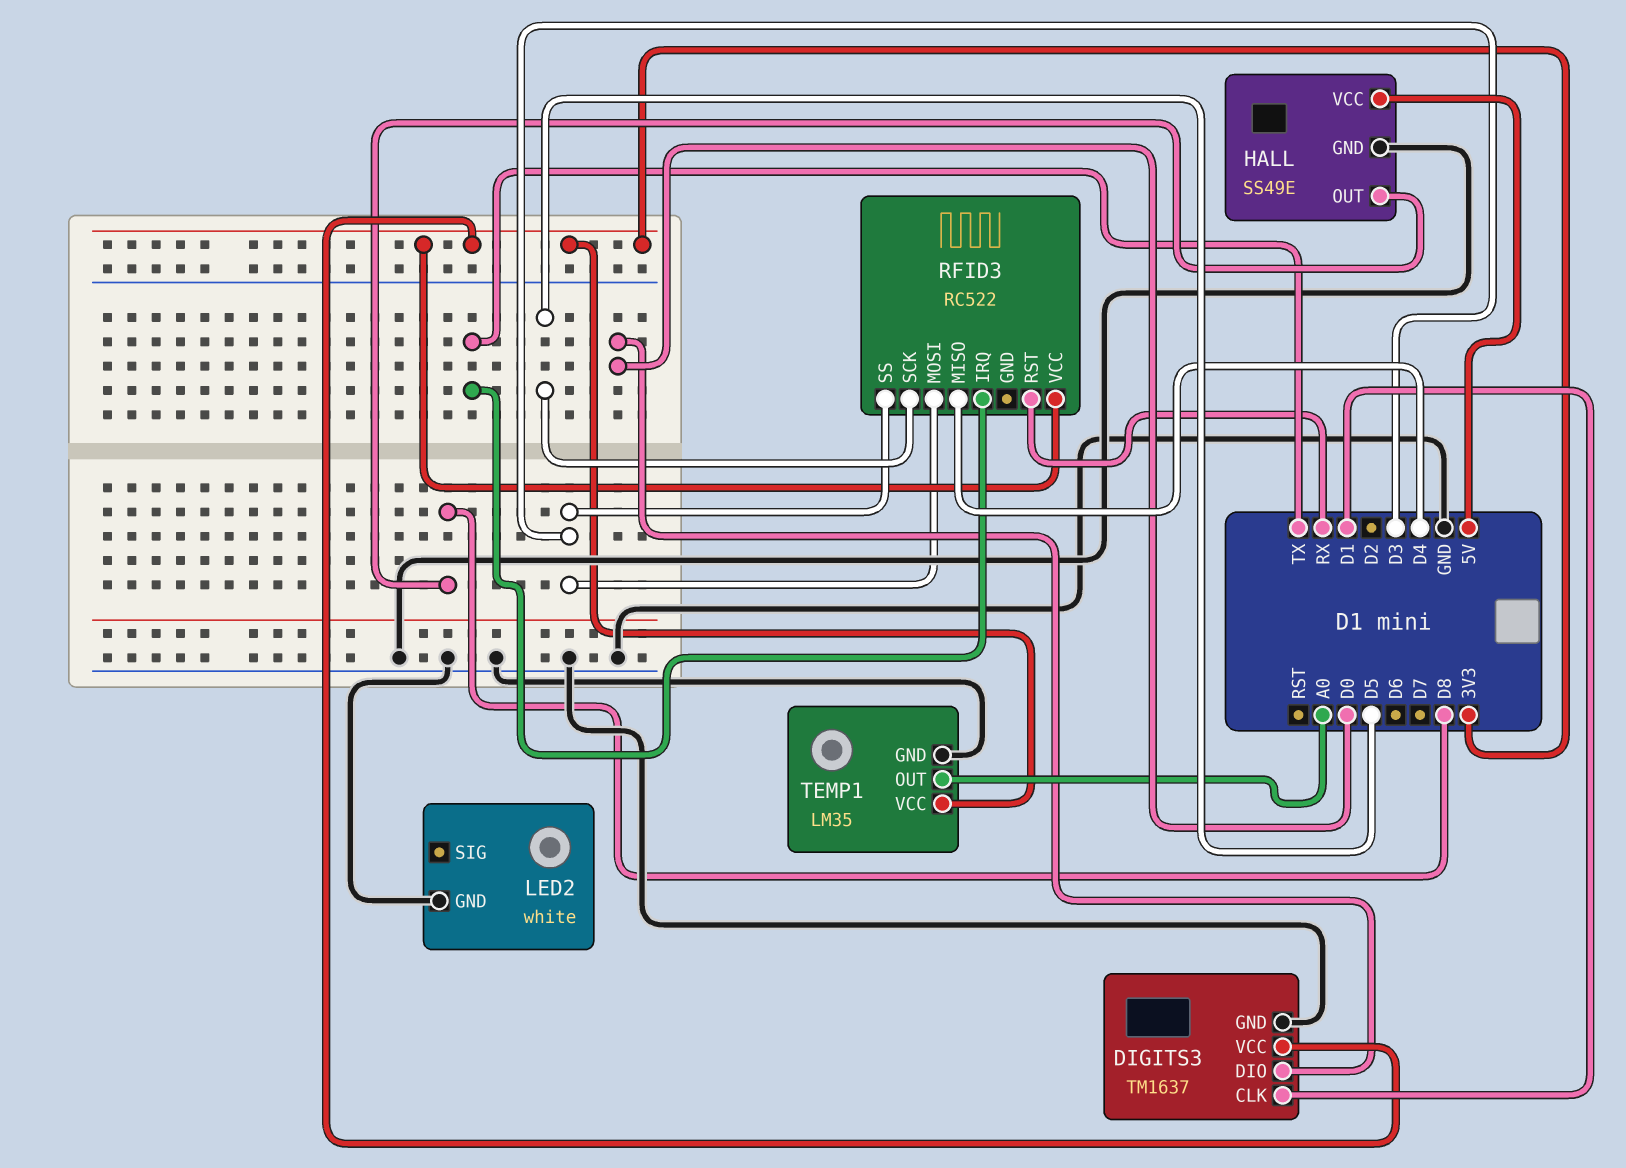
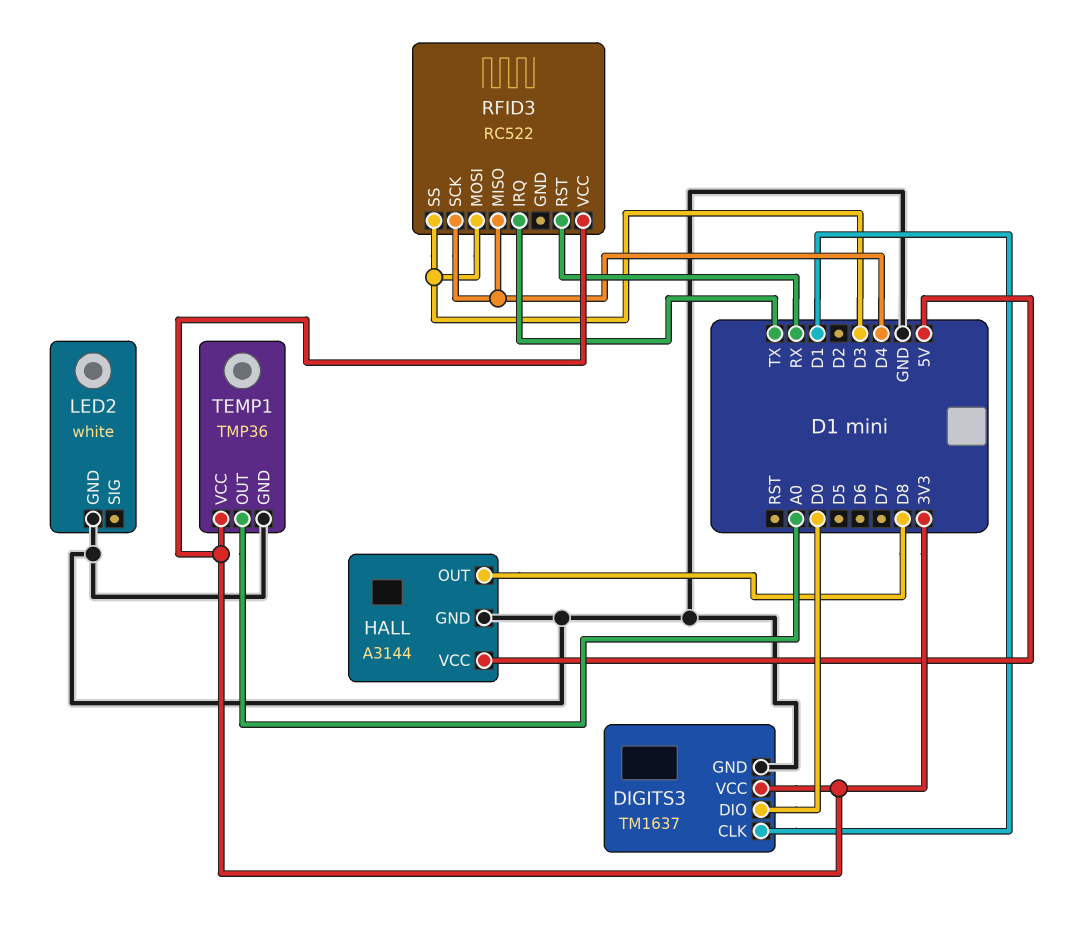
HALL: SS49E -> A3144
RFID3 pin SCK: D5 -> D4
TEMP1: LM35 -> TMP36

